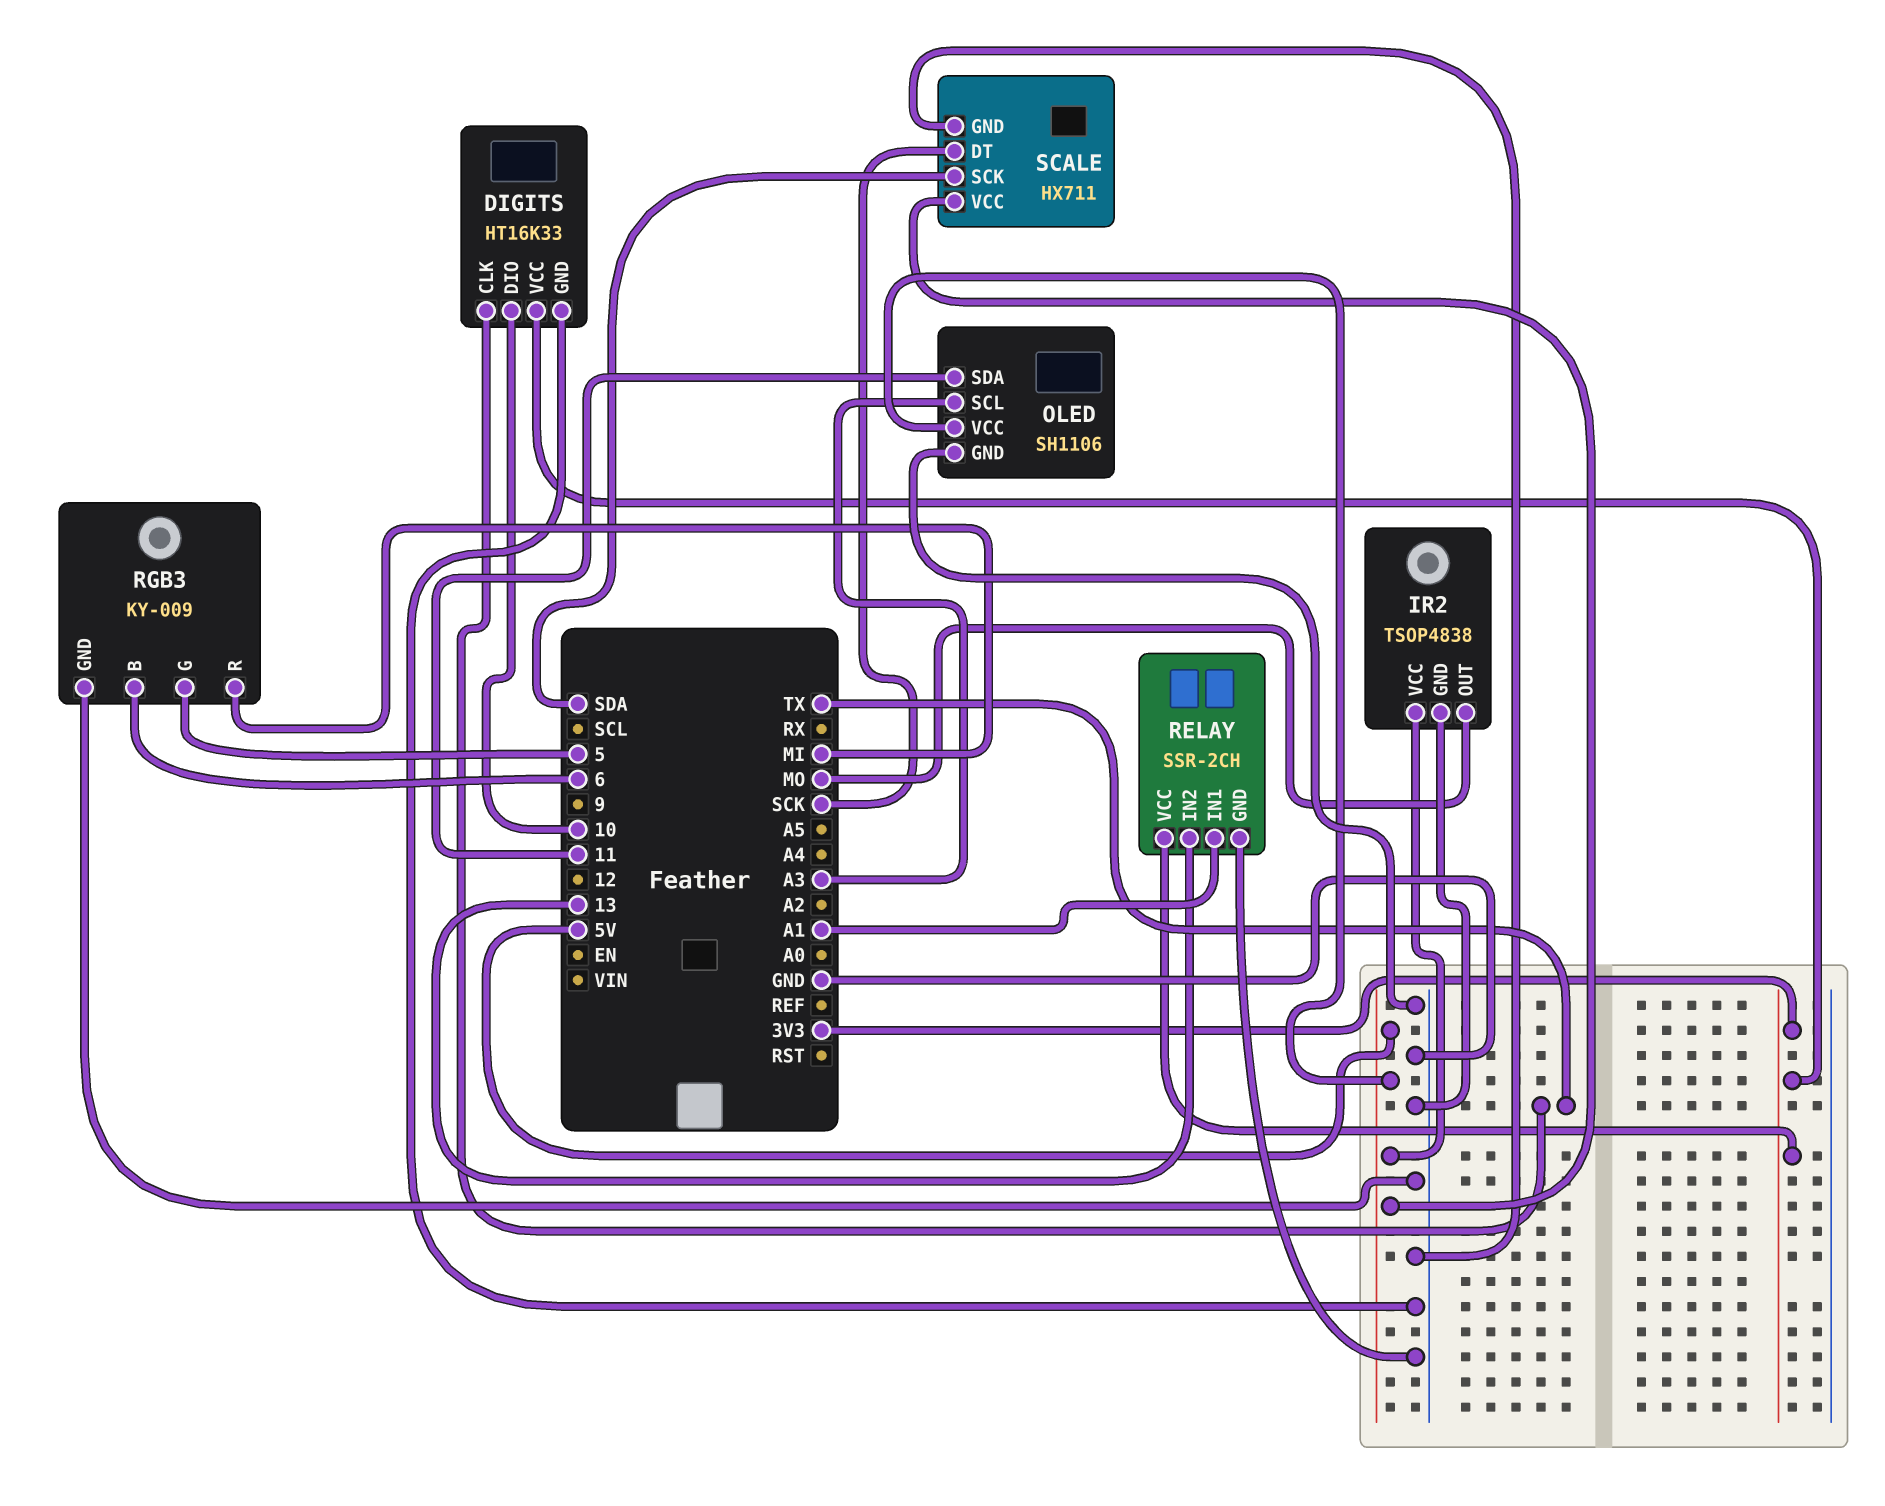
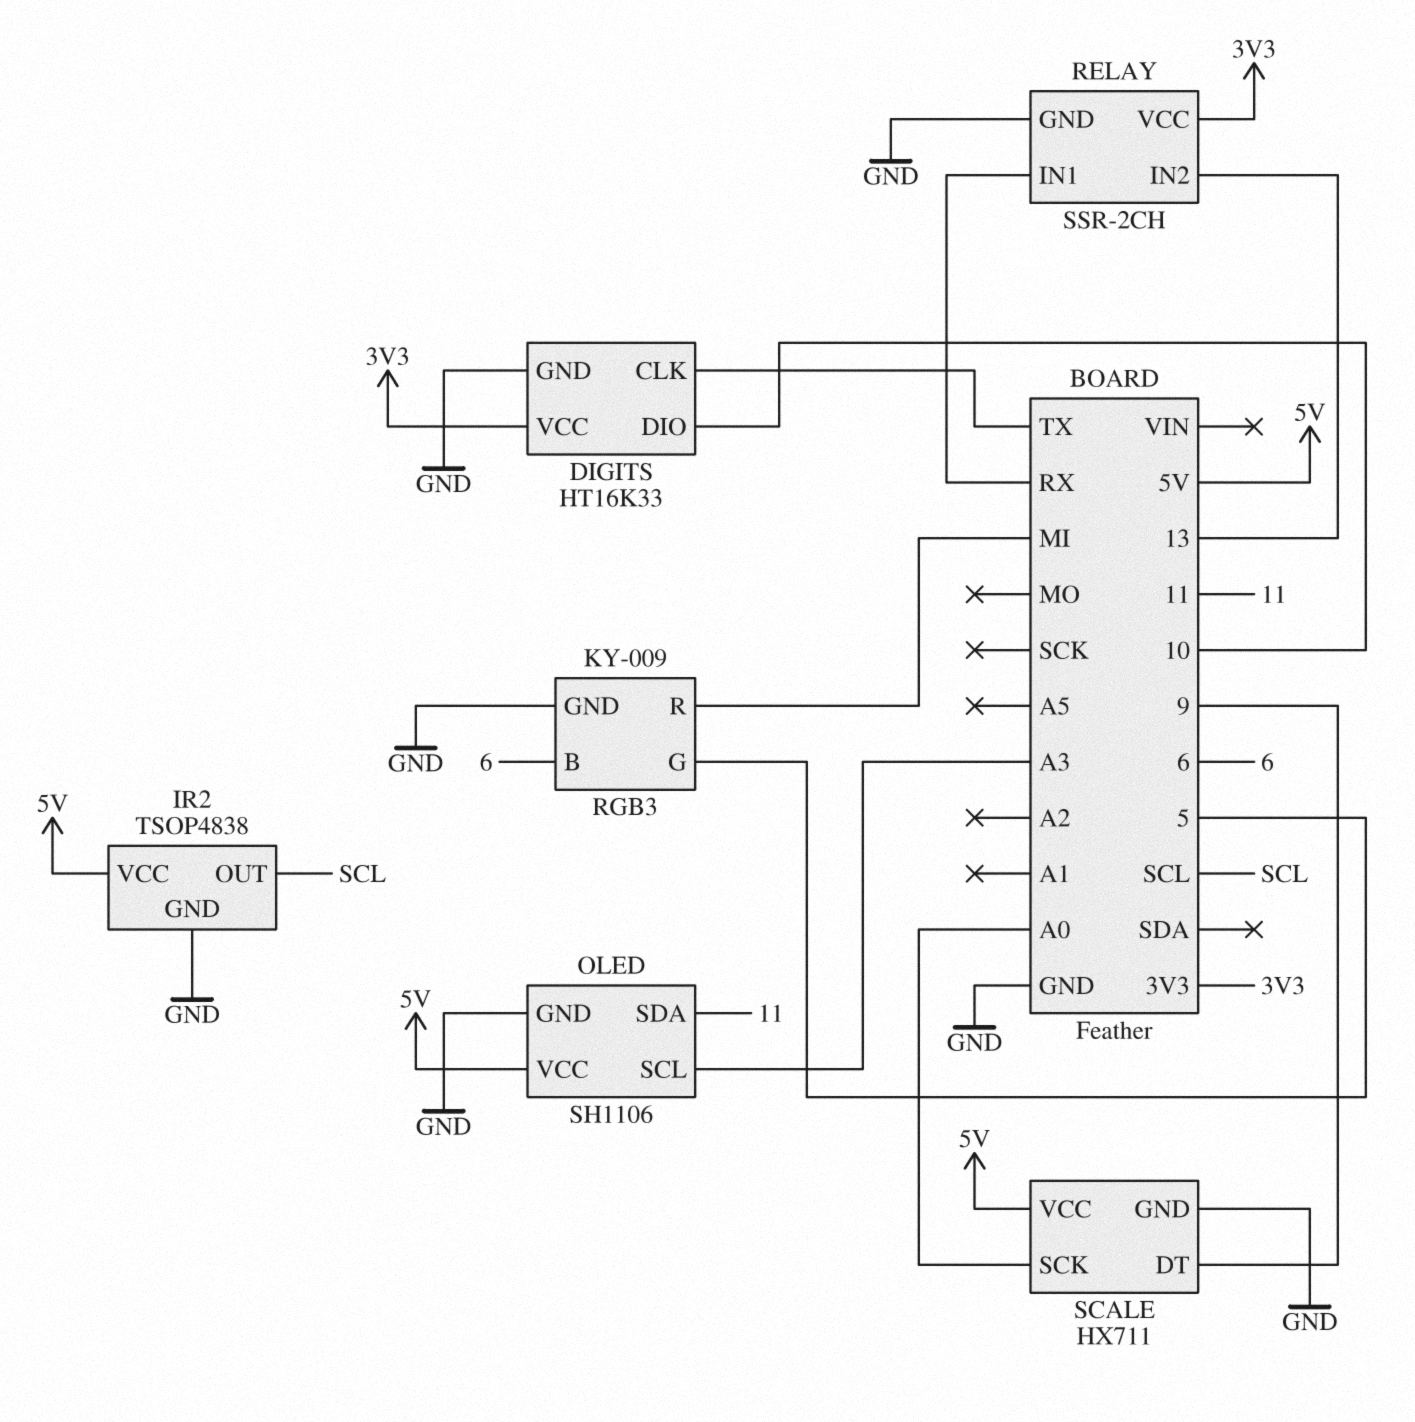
IR2 pin OUT: MO -> SCL
RELAY pin IN1: A1 -> RX
SCALE pin DT: SCK -> 9
SCALE pin SCK: SDA -> A0

